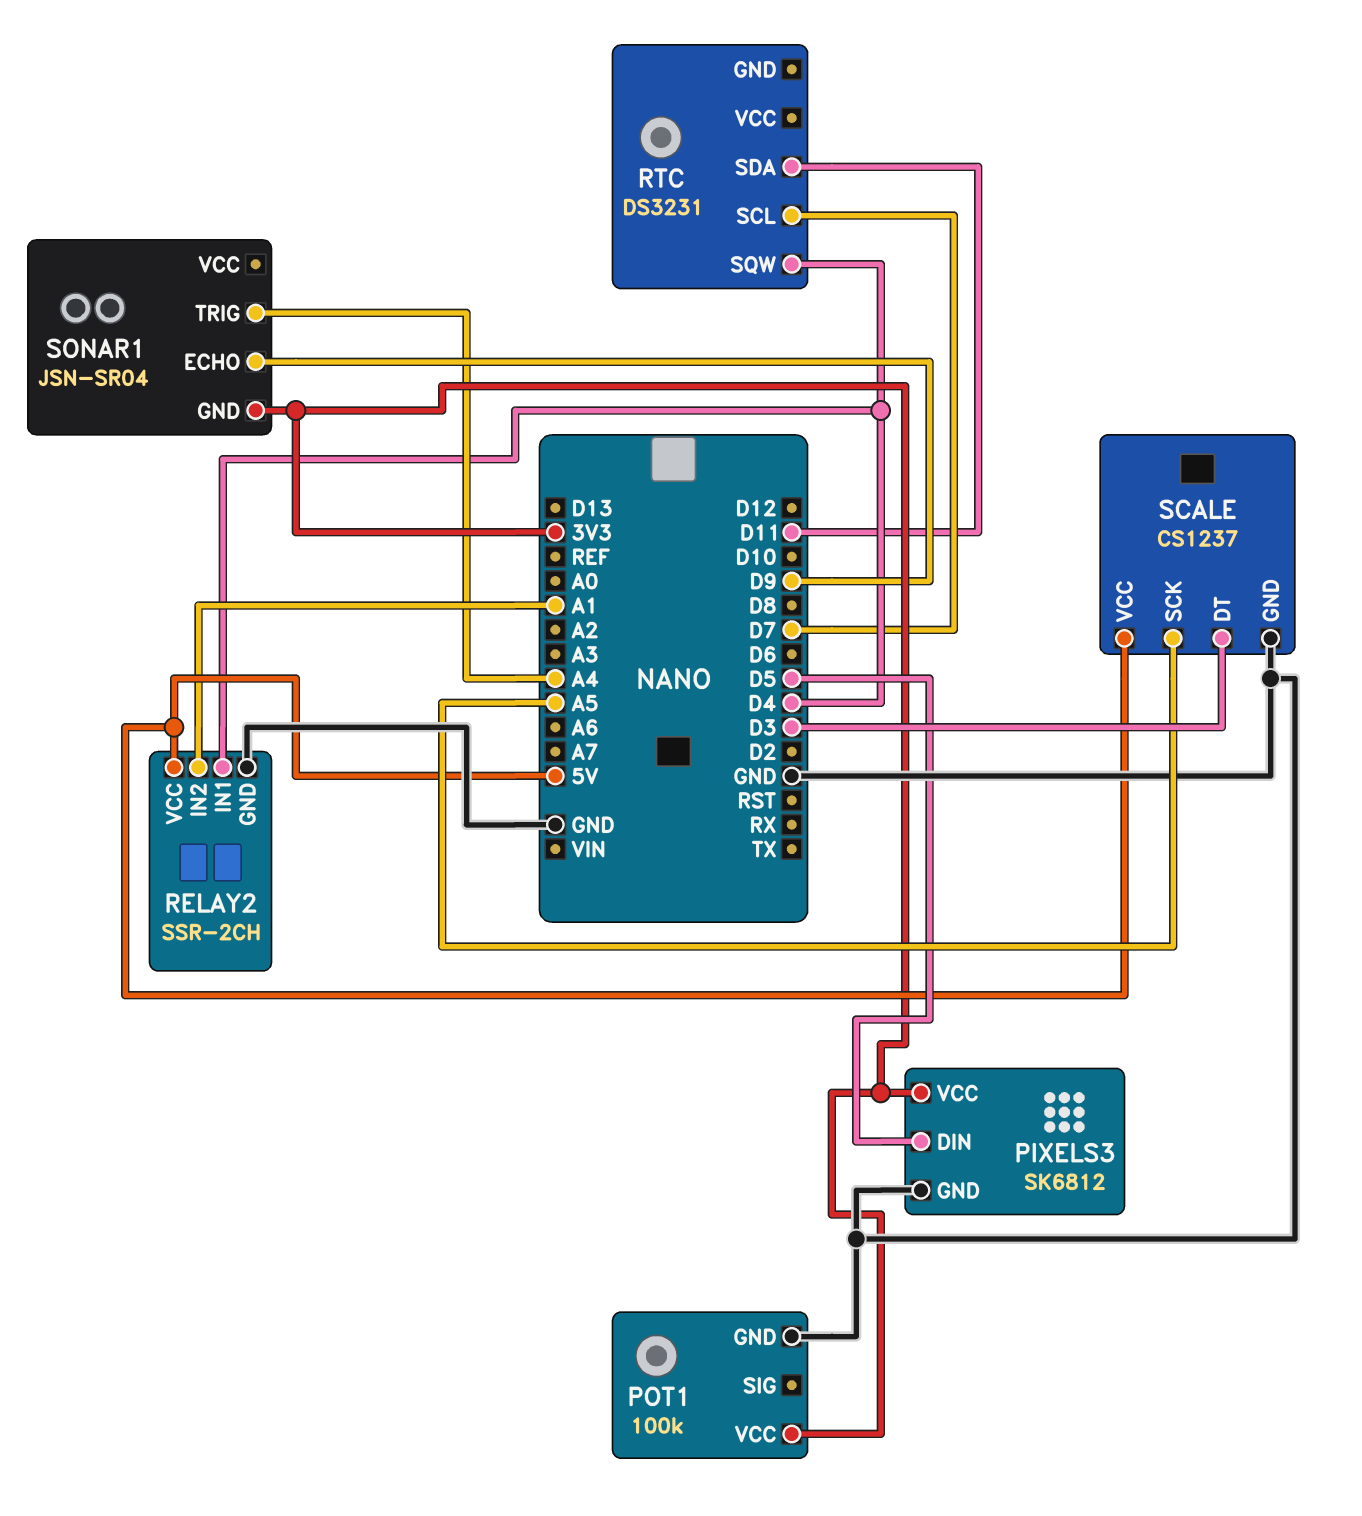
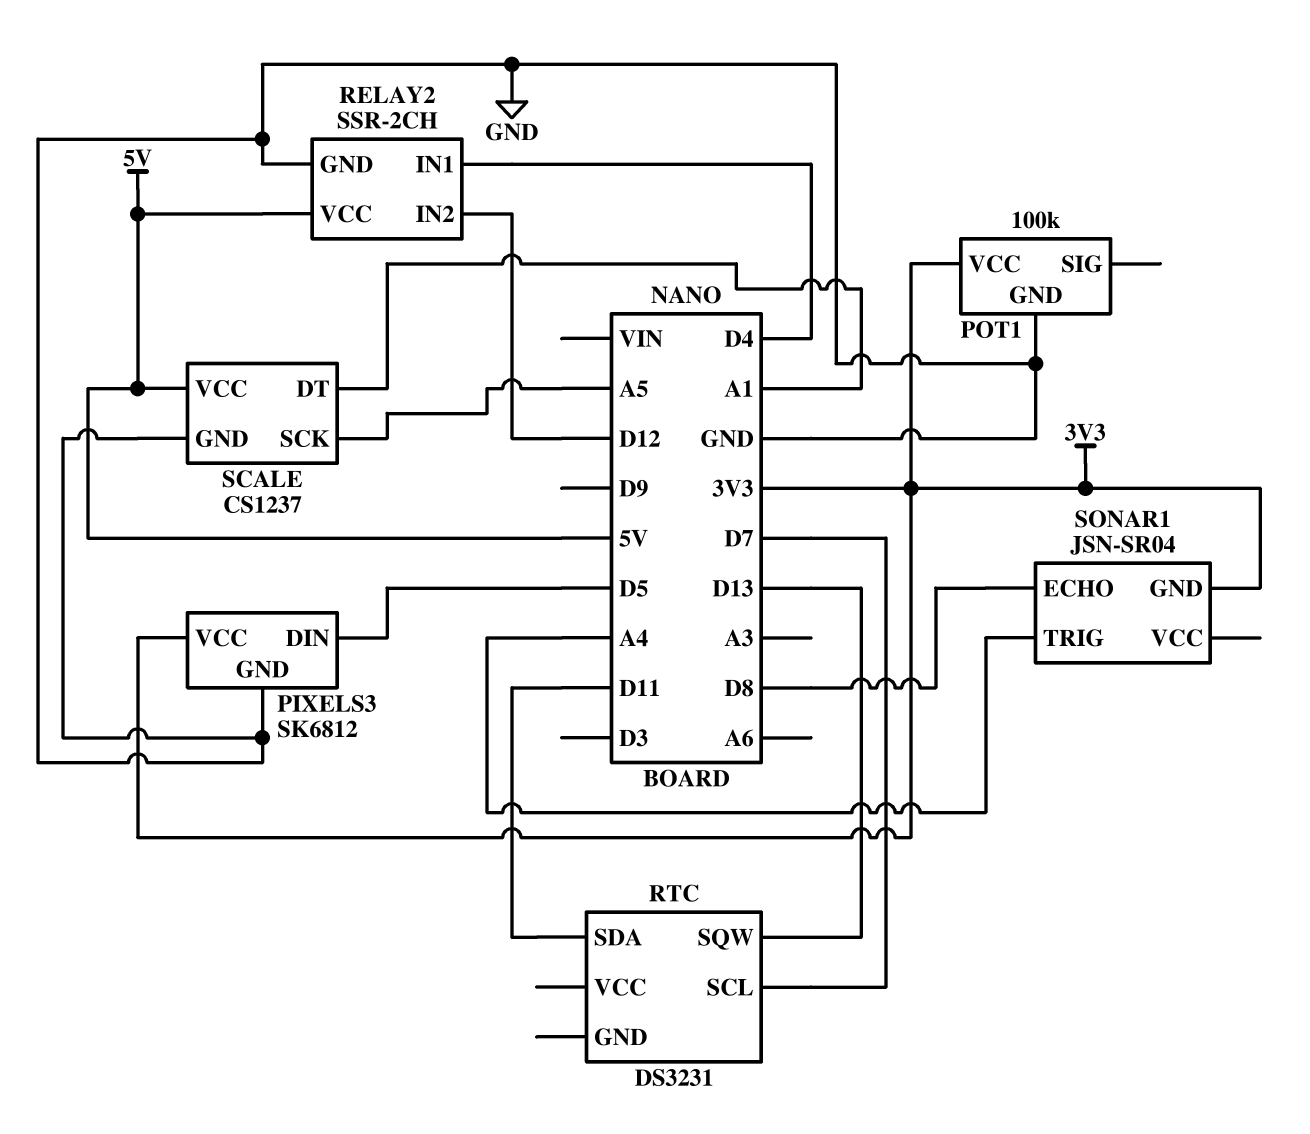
RELAY2 pin IN2: A1 -> D12
RTC pin SQW: D4 -> D13
SCALE pin DT: D3 -> A1
SONAR1 pin ECHO: D9 -> D8

